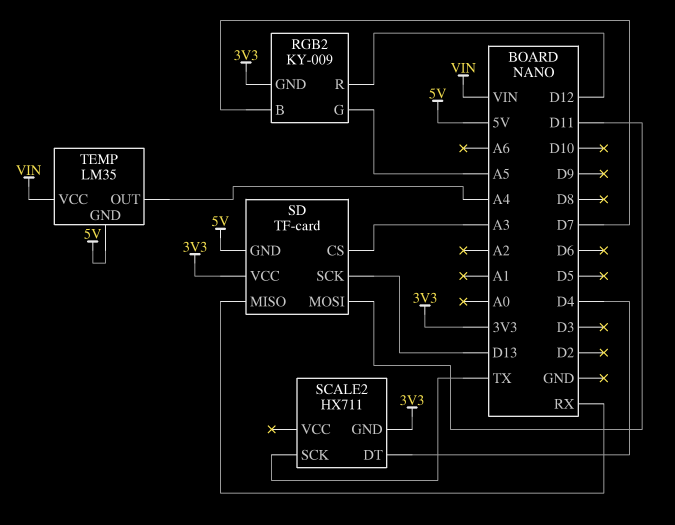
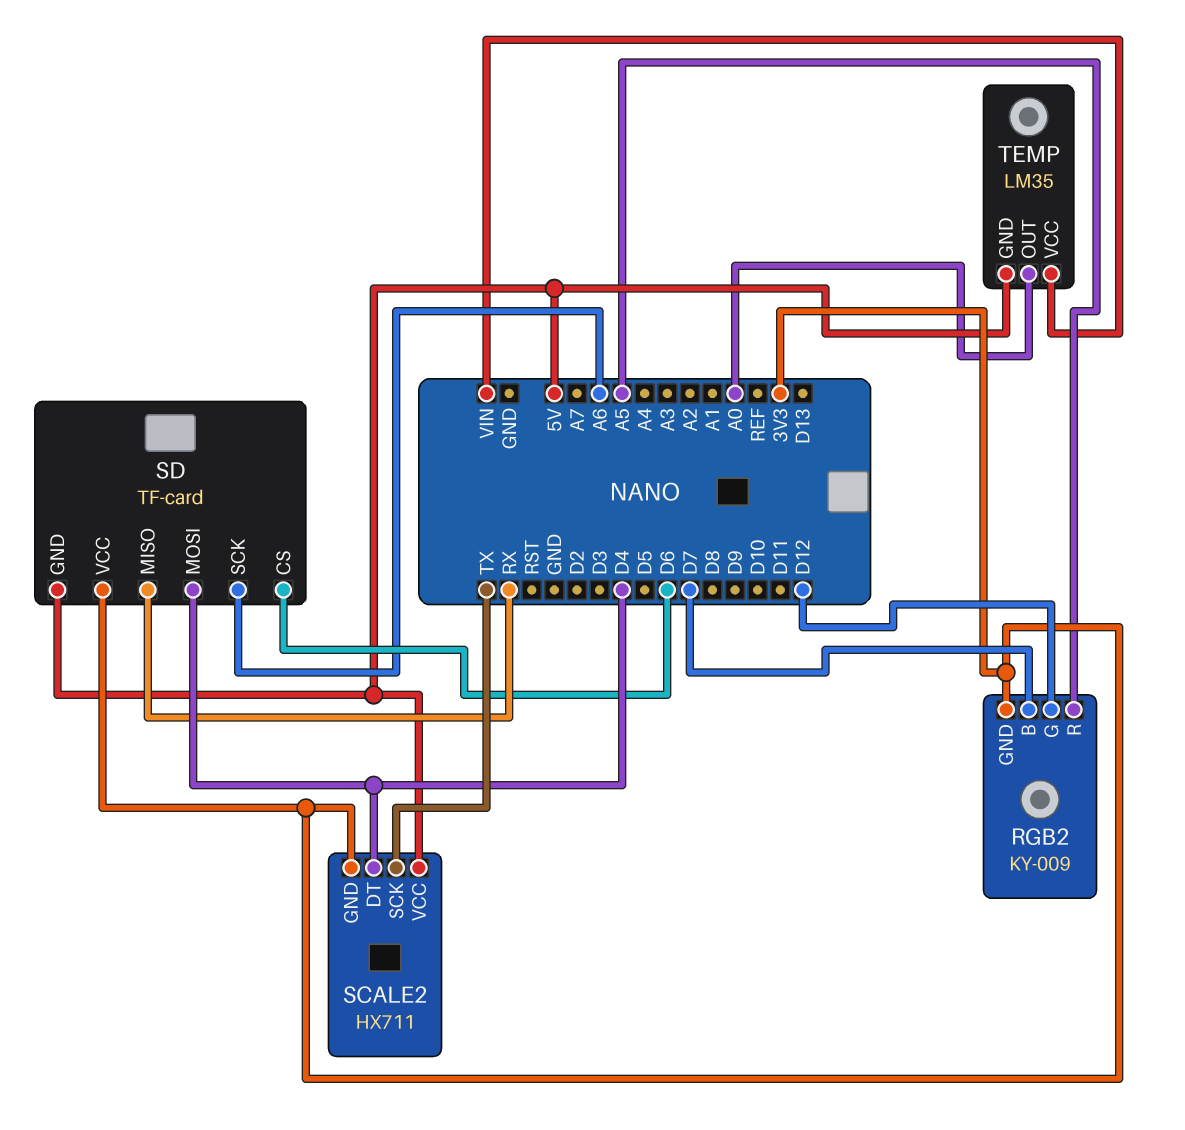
RGB2 pin G: A5 -> D12
RGB2 pin R: D12 -> A5
SCALE2 pin VCC: none -> 5V
SD pin CS: A3 -> D6
SD pin MOSI: D11 -> D4
SD pin SCK: D13 -> A6
TEMP pin OUT: A4 -> A0

